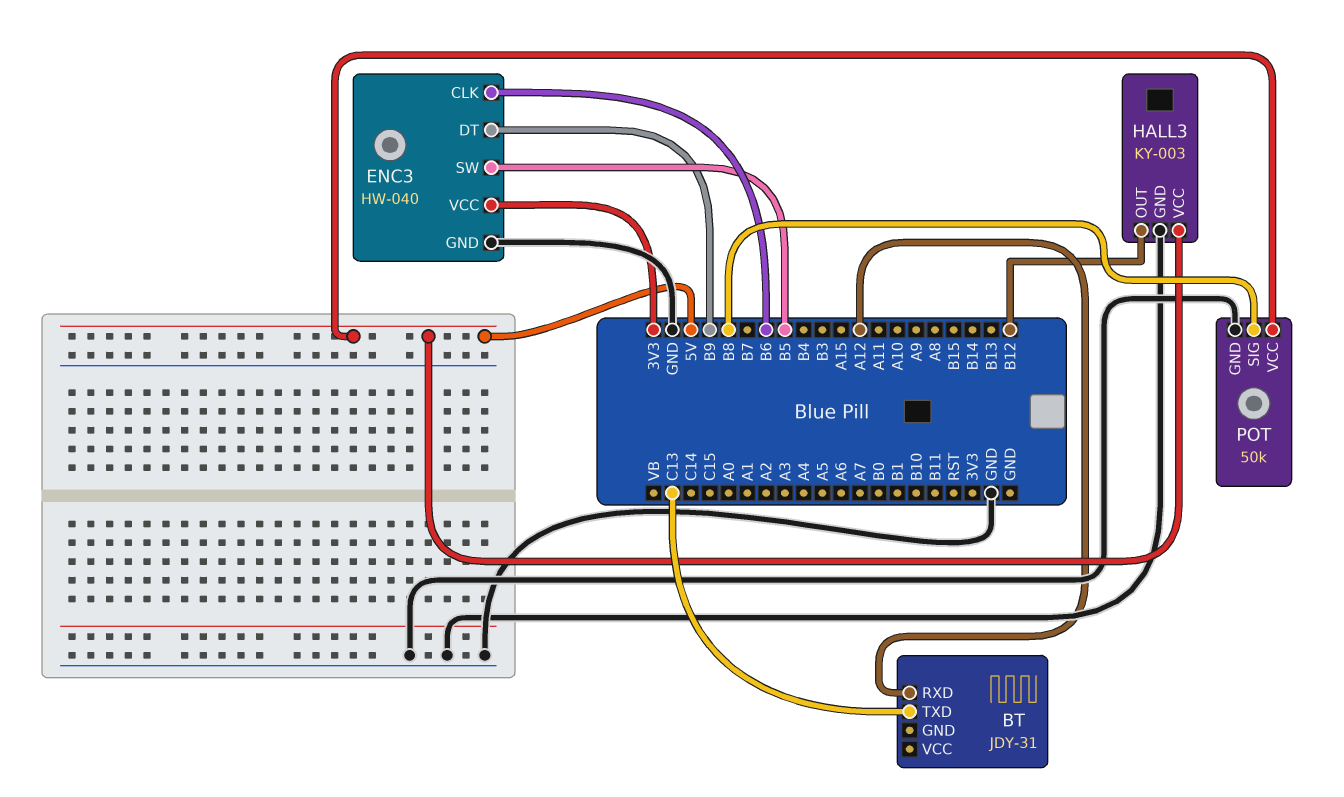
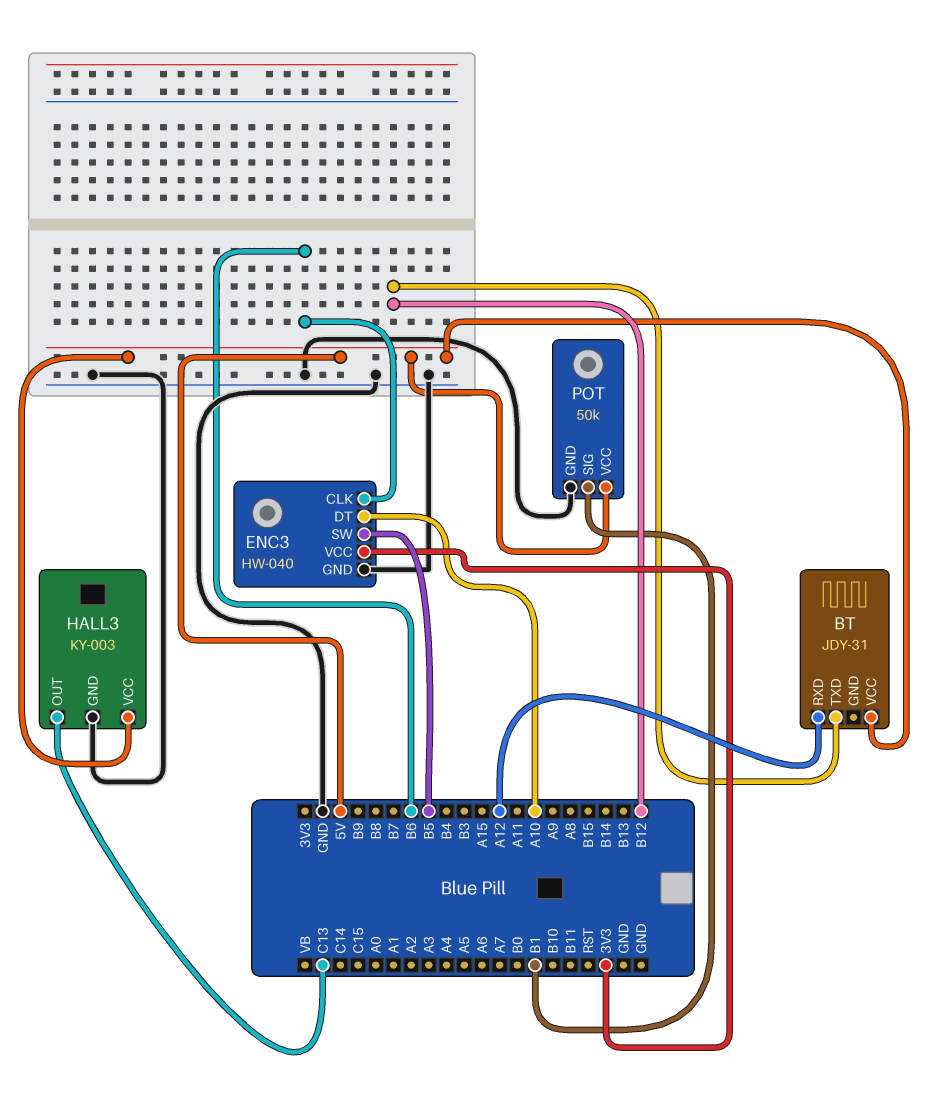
BT pin TXD: C13 -> B12
BT pin VCC: none -> 5V
ENC3 pin DT: B9 -> A10
HALL3 pin OUT: B12 -> C13
POT pin SIG: B8 -> B1

